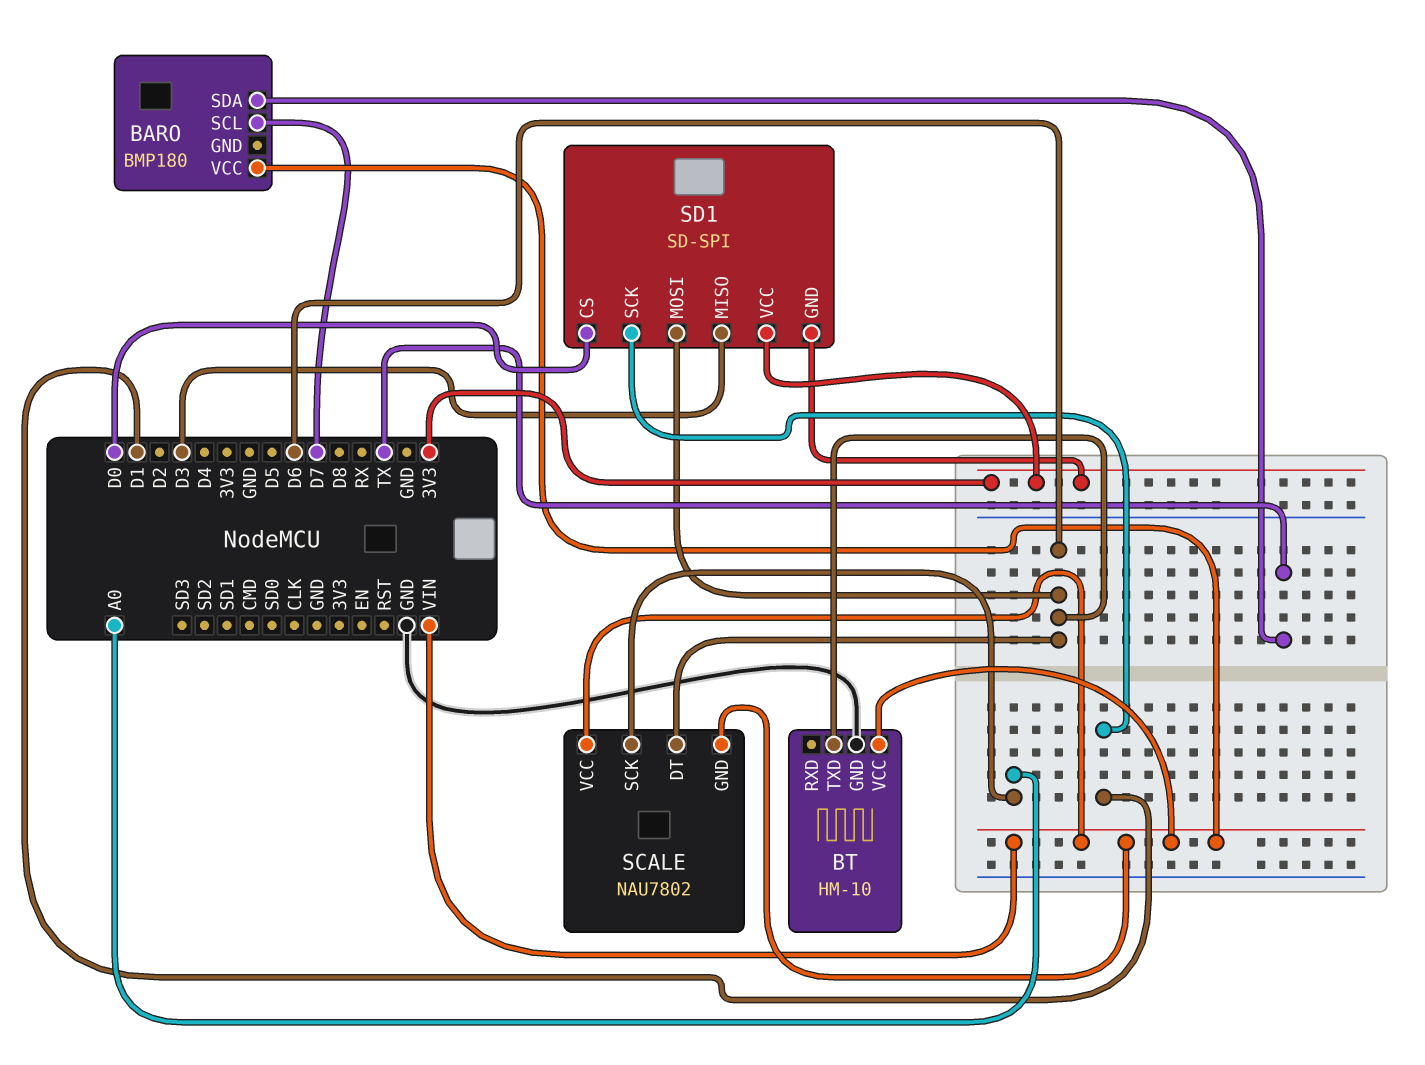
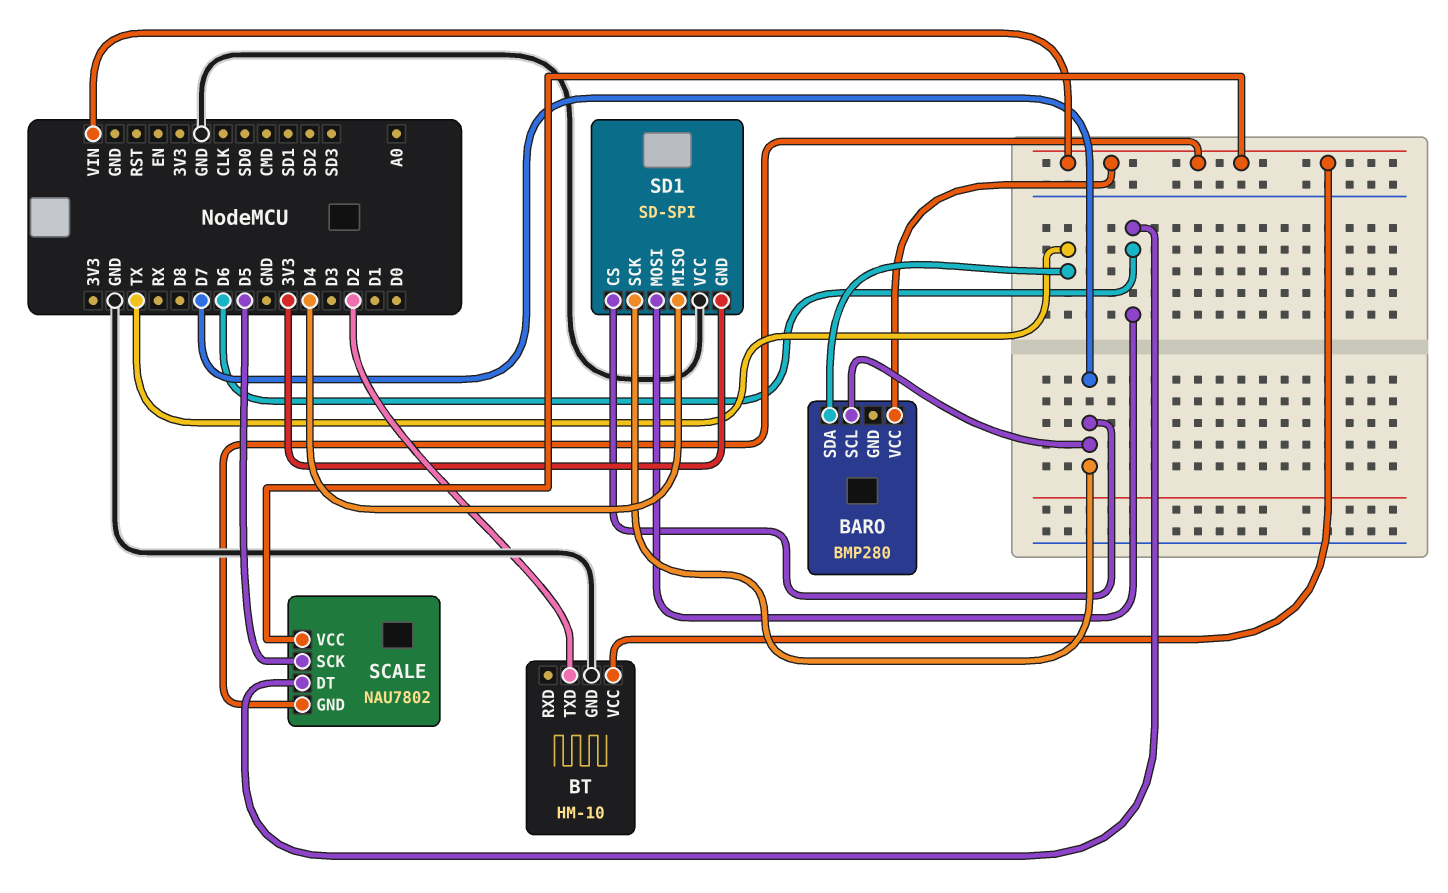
BARO: BMP180 -> BMP280
BT pin TXD: D6 -> D2
SCALE pin SCK: A0 -> D5
SD1 pin CS: D0 -> D7
SD1 pin MISO: D3 -> D4
SD1 pin SCK: D1 -> D7
SD1 pin VCC: 3V3 -> GND

